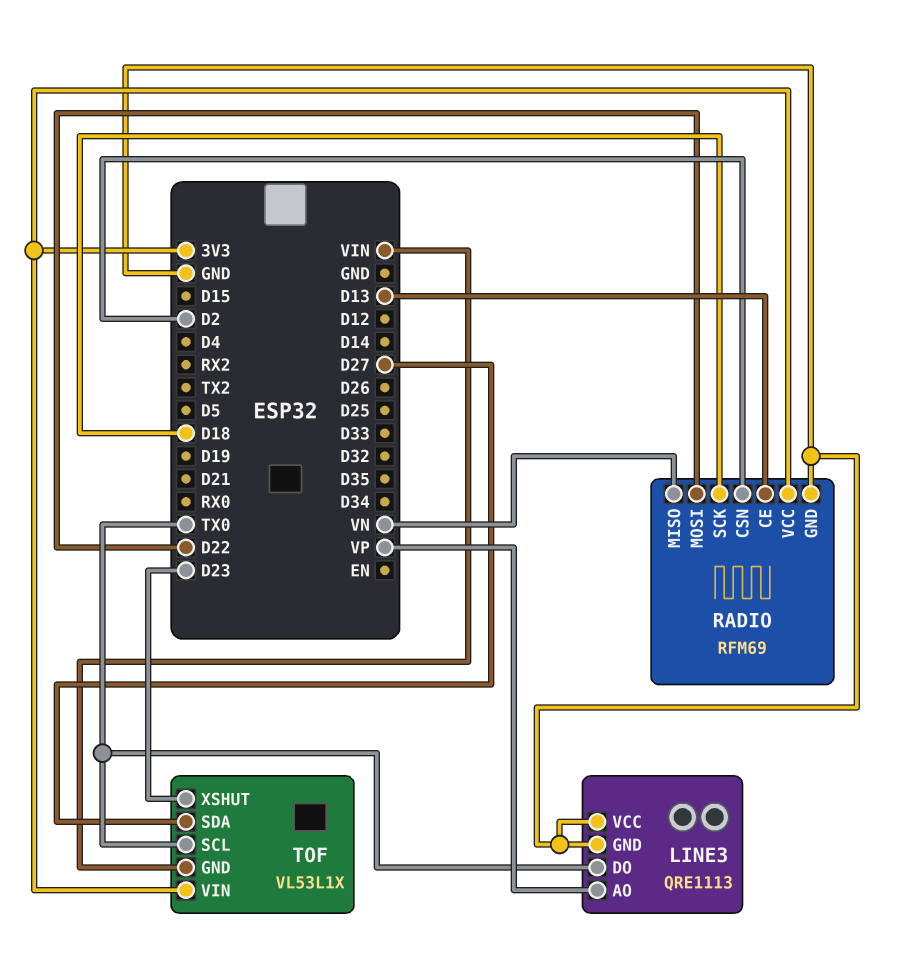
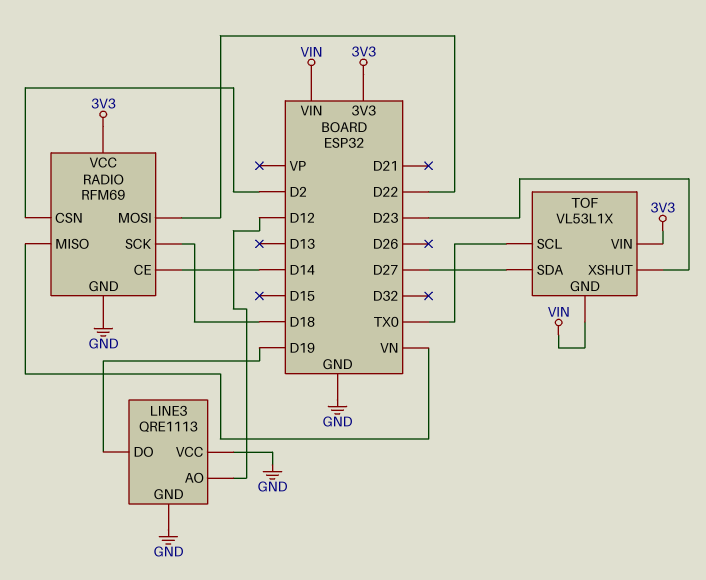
LINE3 pin AO: VP -> D12
LINE3 pin DO: TX0 -> D19
RADIO pin CE: D13 -> D14

